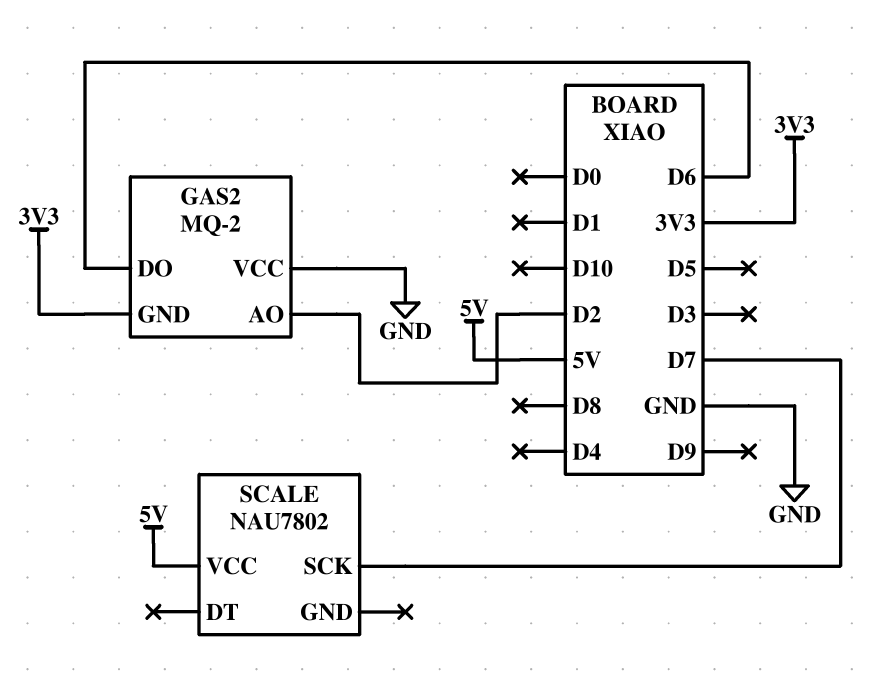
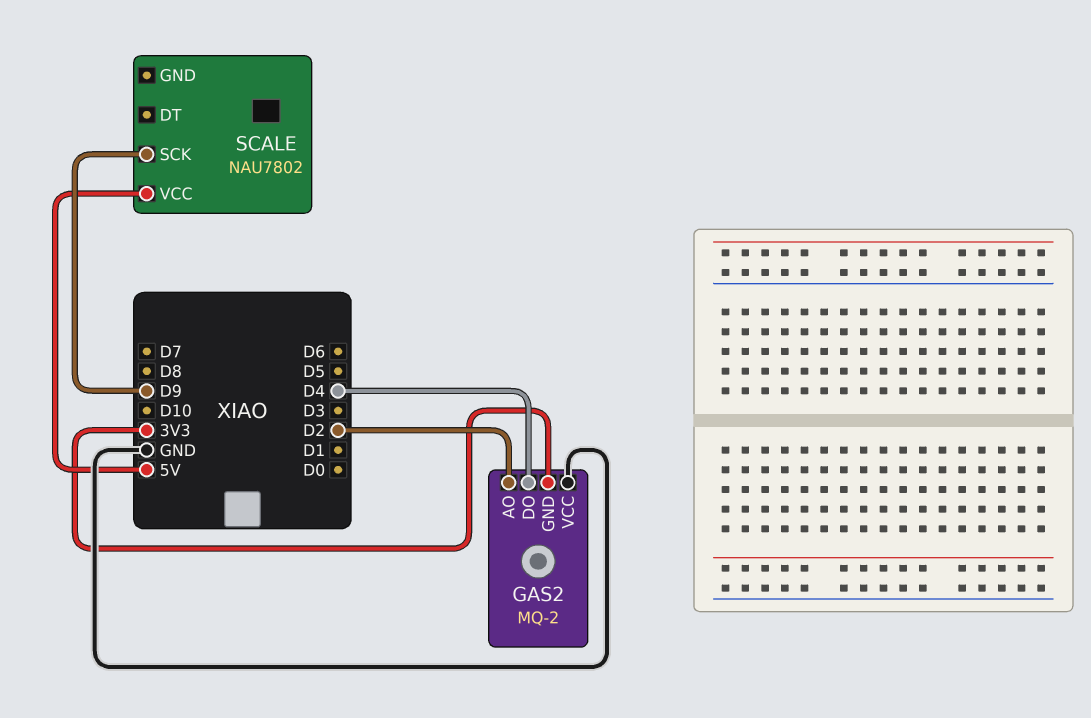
GAS2 pin DO: D6 -> D4
SCALE pin SCK: D7 -> D9

